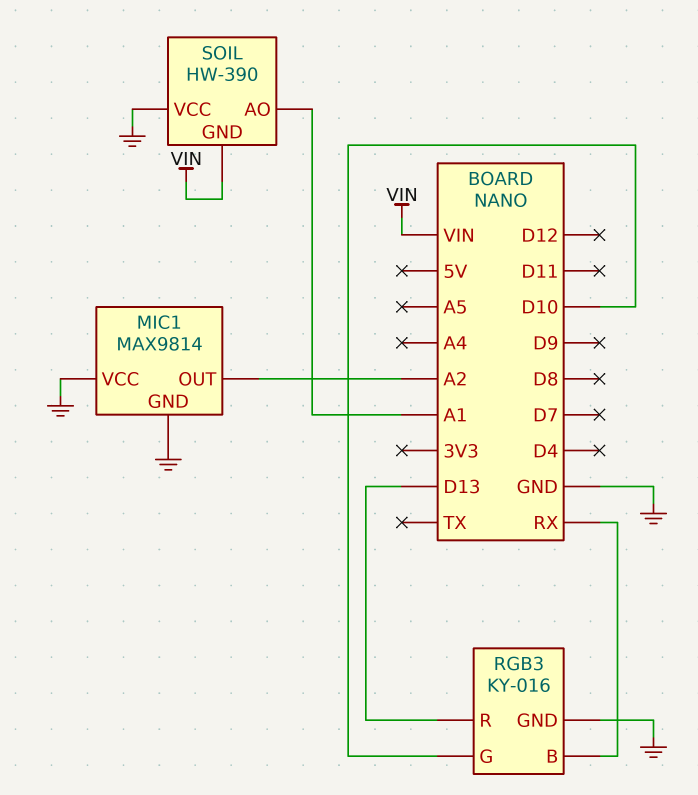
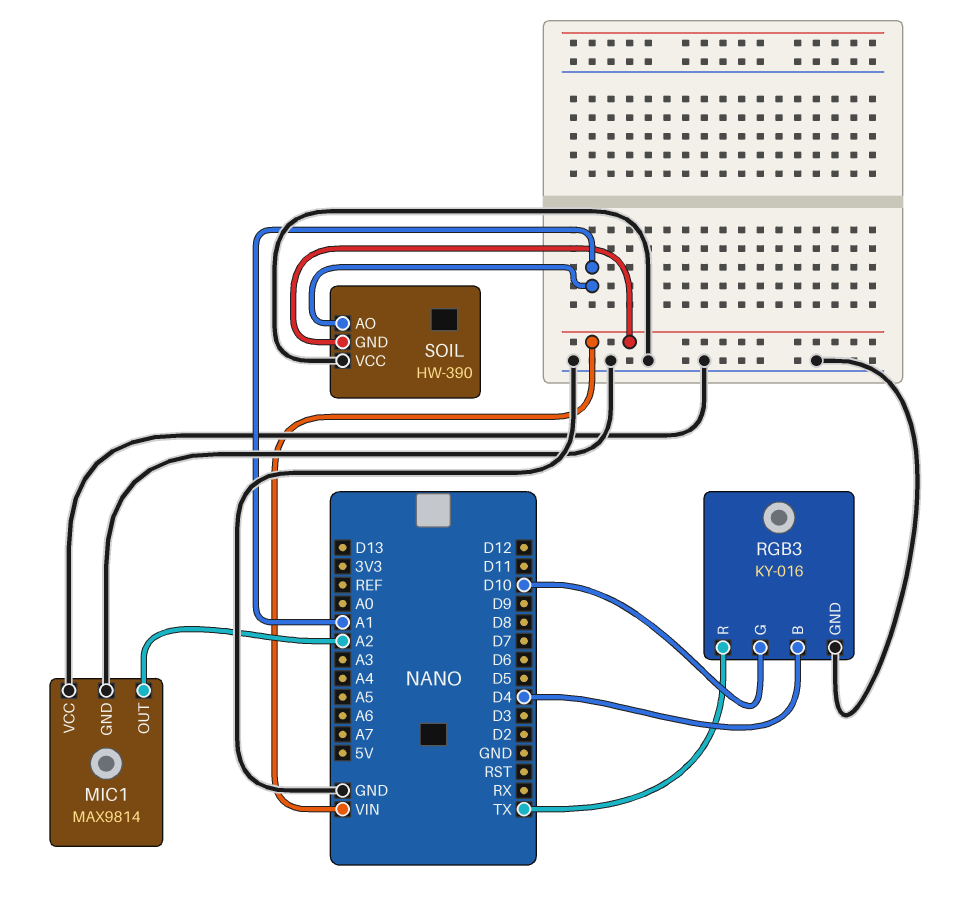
RGB3 pin B: RX -> D4
RGB3 pin R: D13 -> TX

